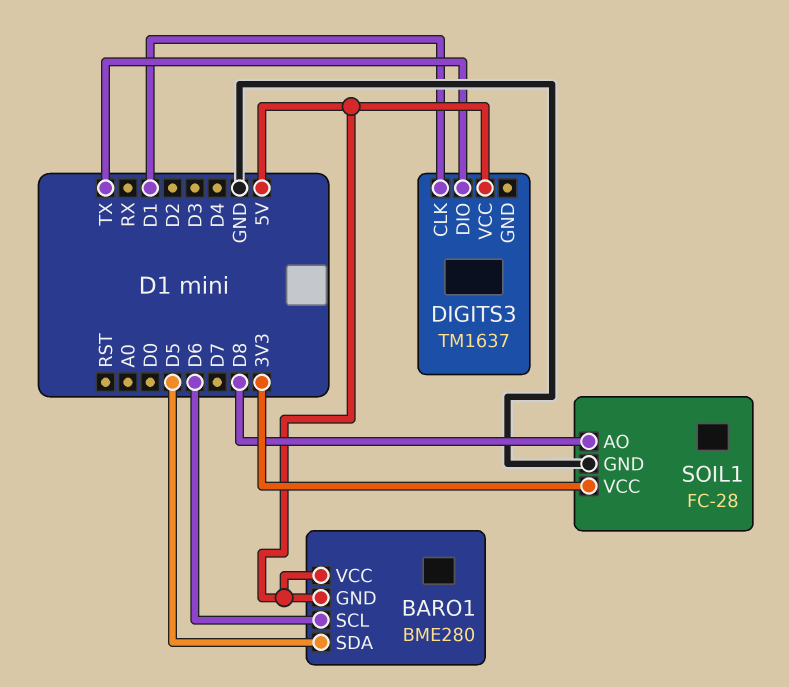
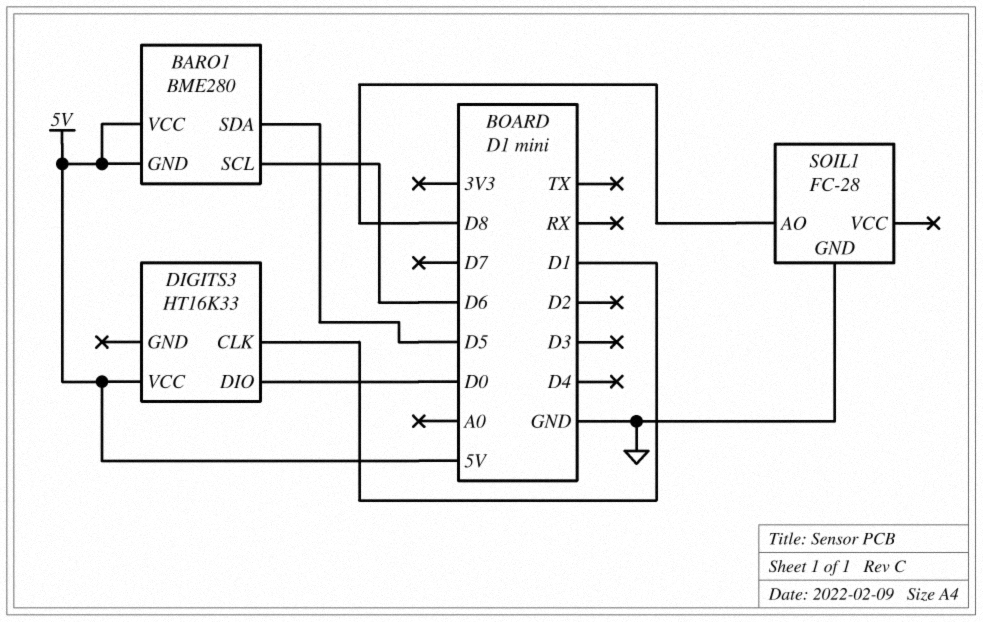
DIGITS3: TM1637 -> HT16K33
DIGITS3 pin DIO: TX -> D0
SOIL1 pin VCC: 3V3 -> none

